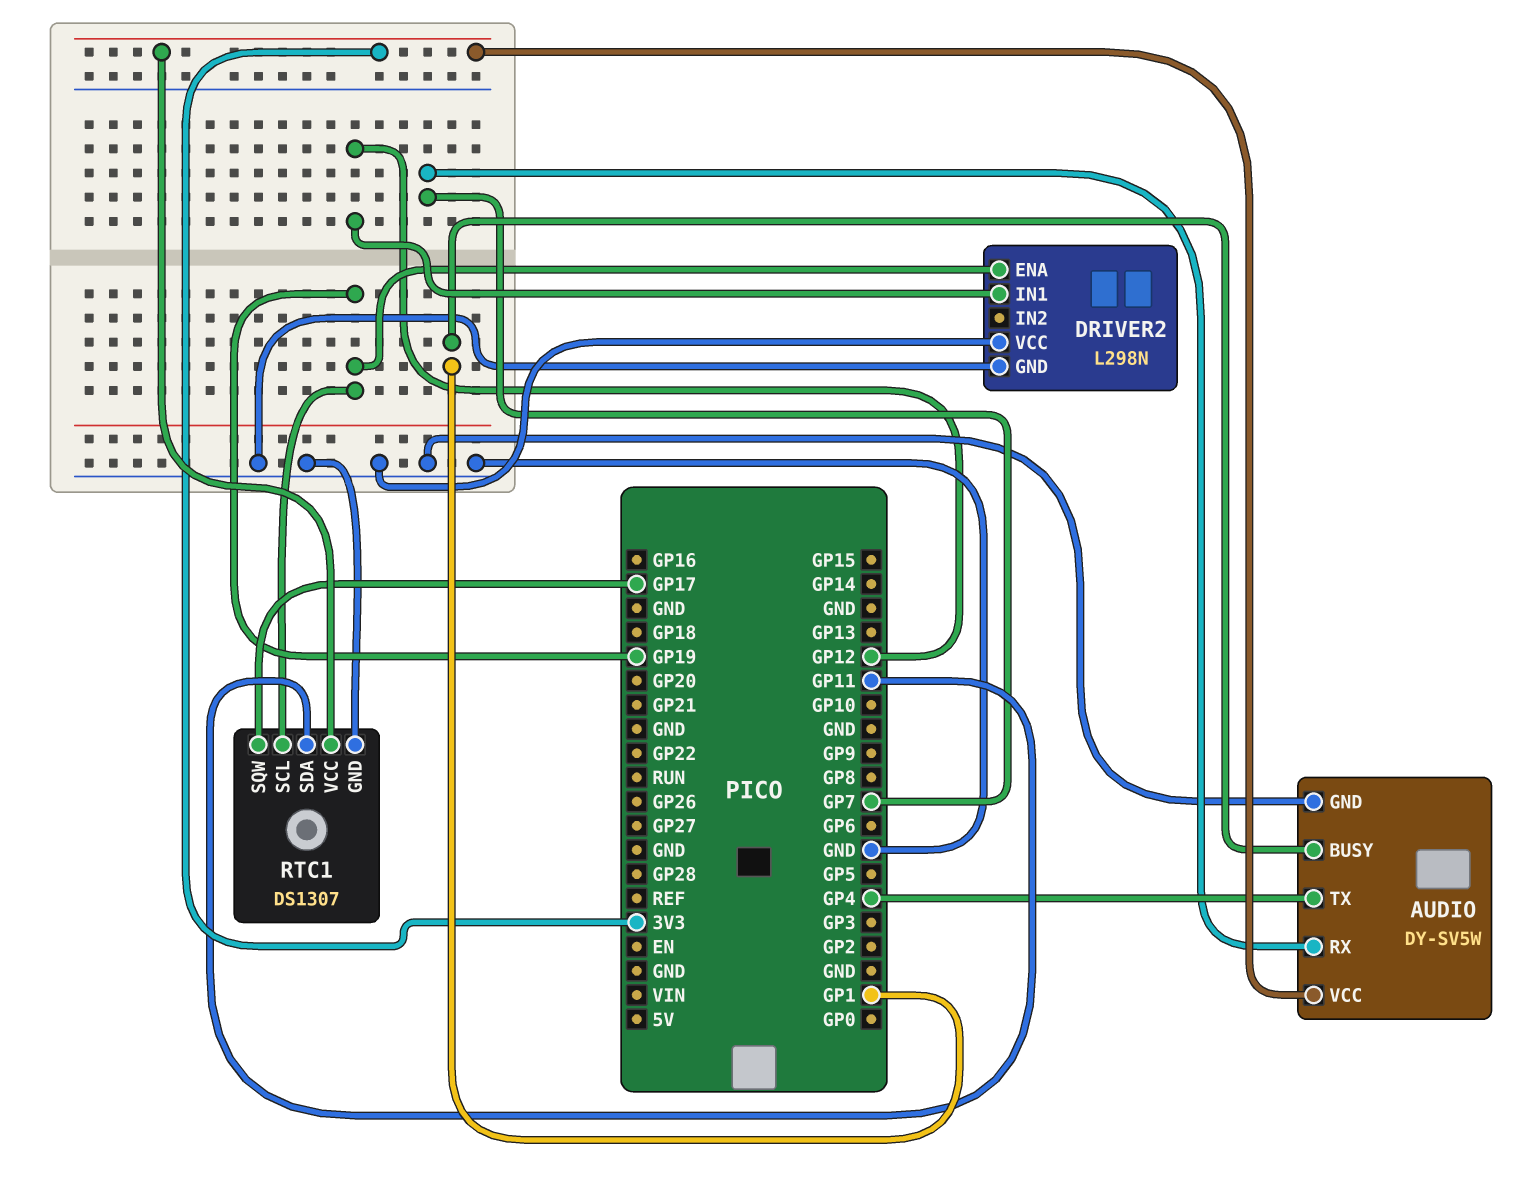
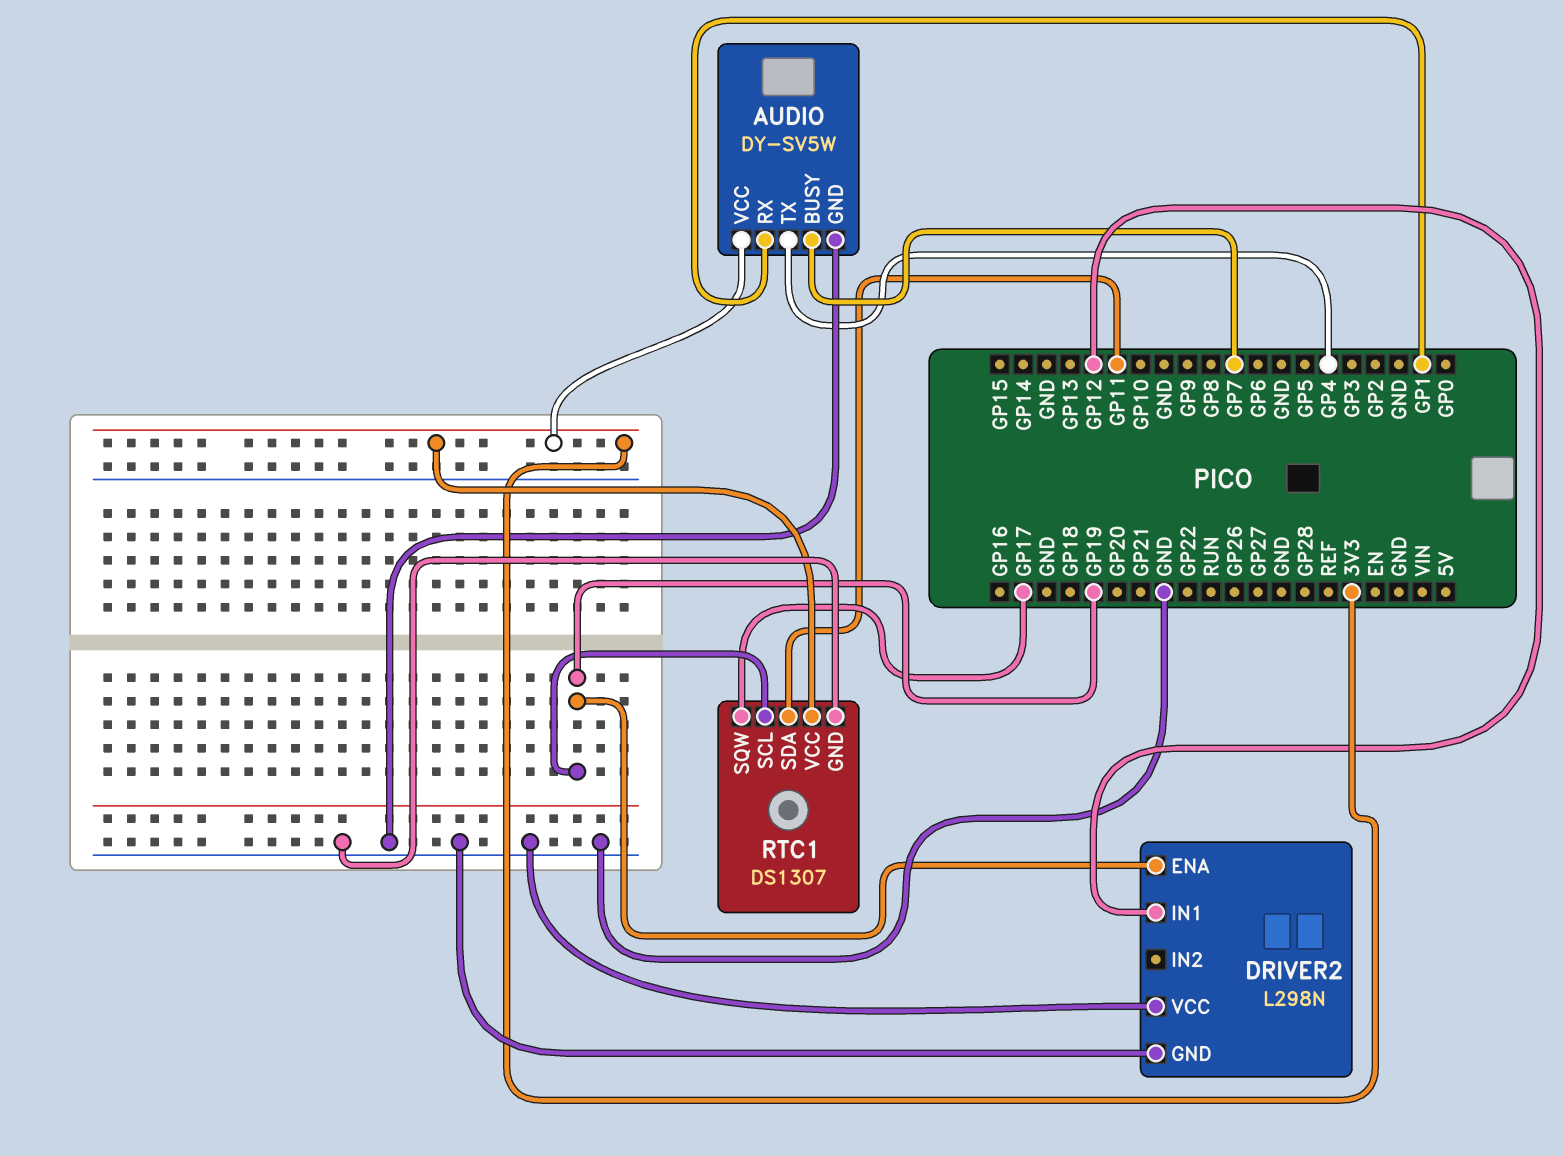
AUDIO pin BUSY: GP1 -> GP7
AUDIO pin RX: GP7 -> GP1

